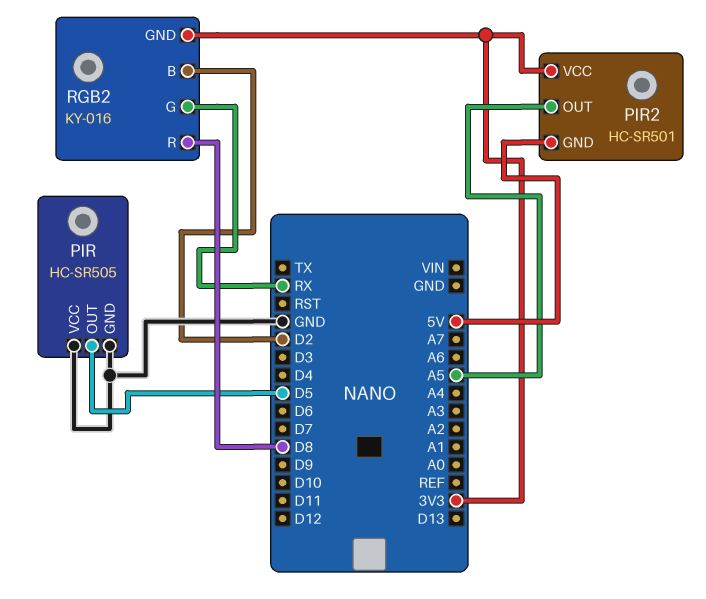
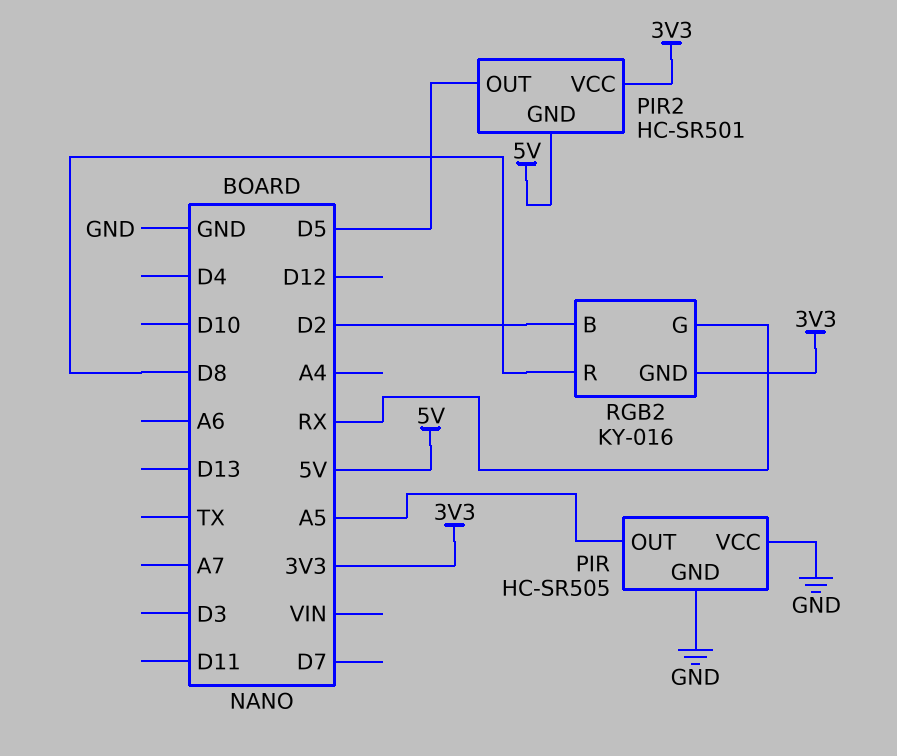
PIR pin OUT: D5 -> A5
PIR2 pin OUT: A5 -> D5

